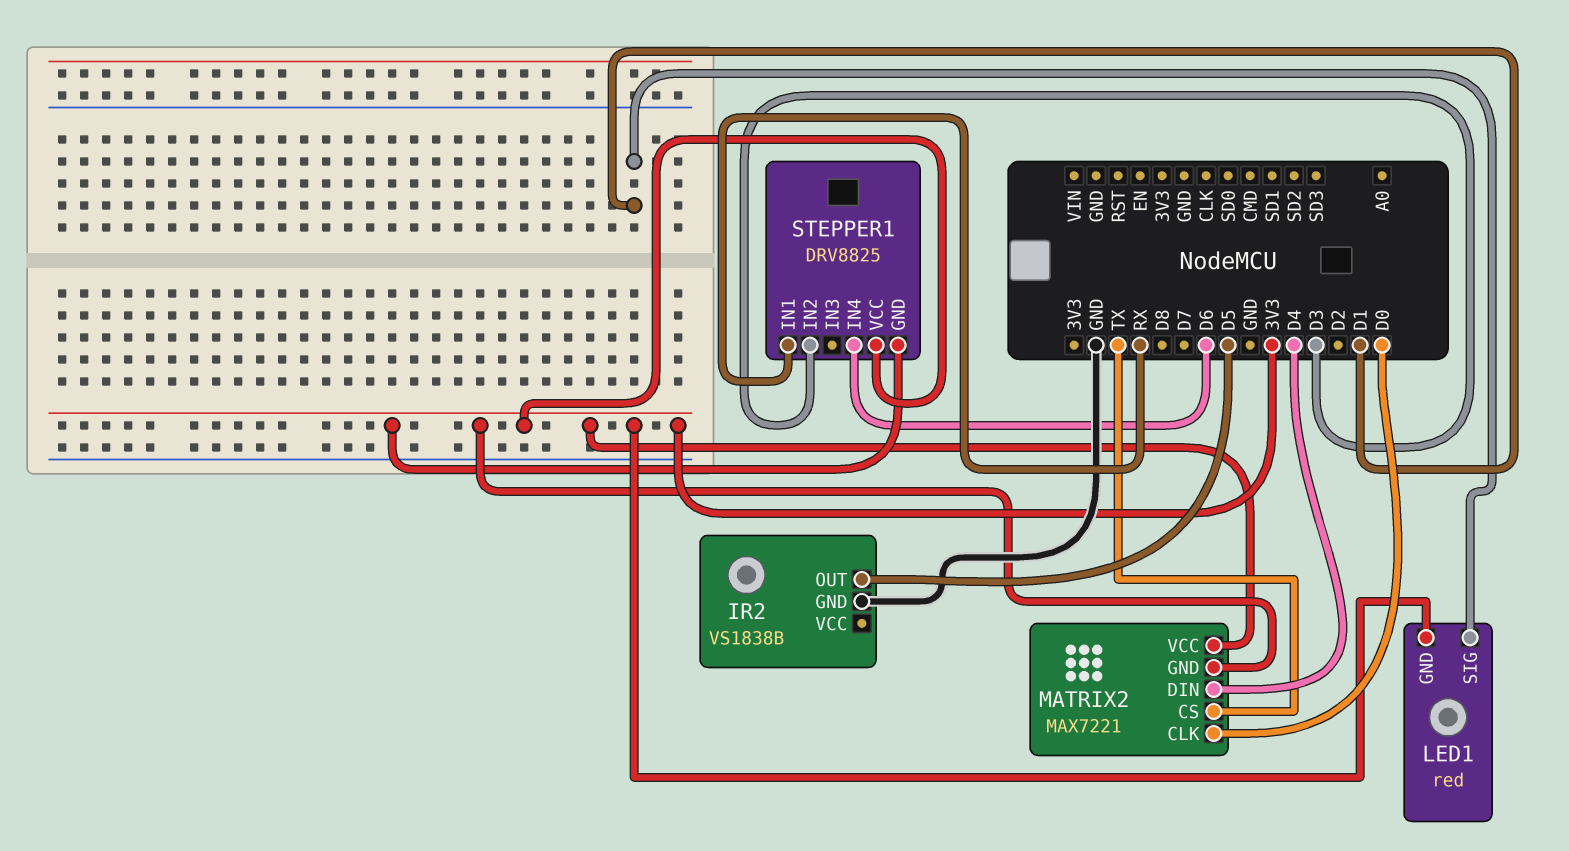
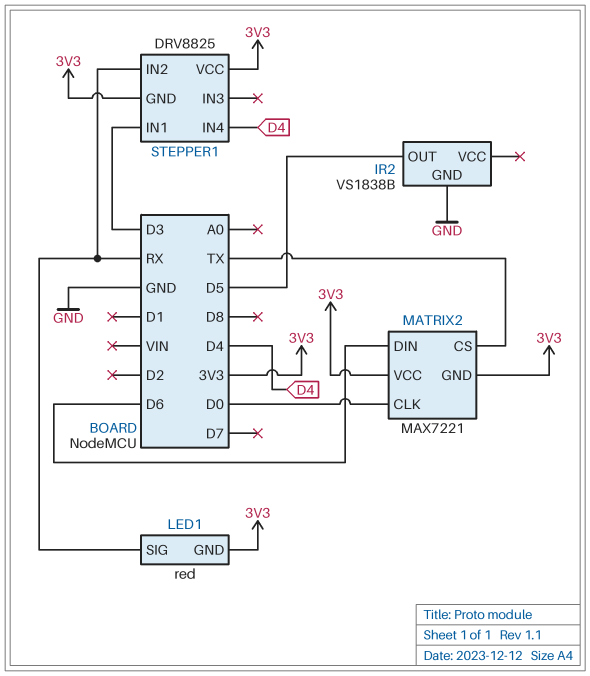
LED1 pin SIG: D1 -> RX
MATRIX2 pin DIN: D4 -> D6
STEPPER1 pin IN1: RX -> D3
STEPPER1 pin IN2: D3 -> RX
STEPPER1 pin IN4: D6 -> D4

